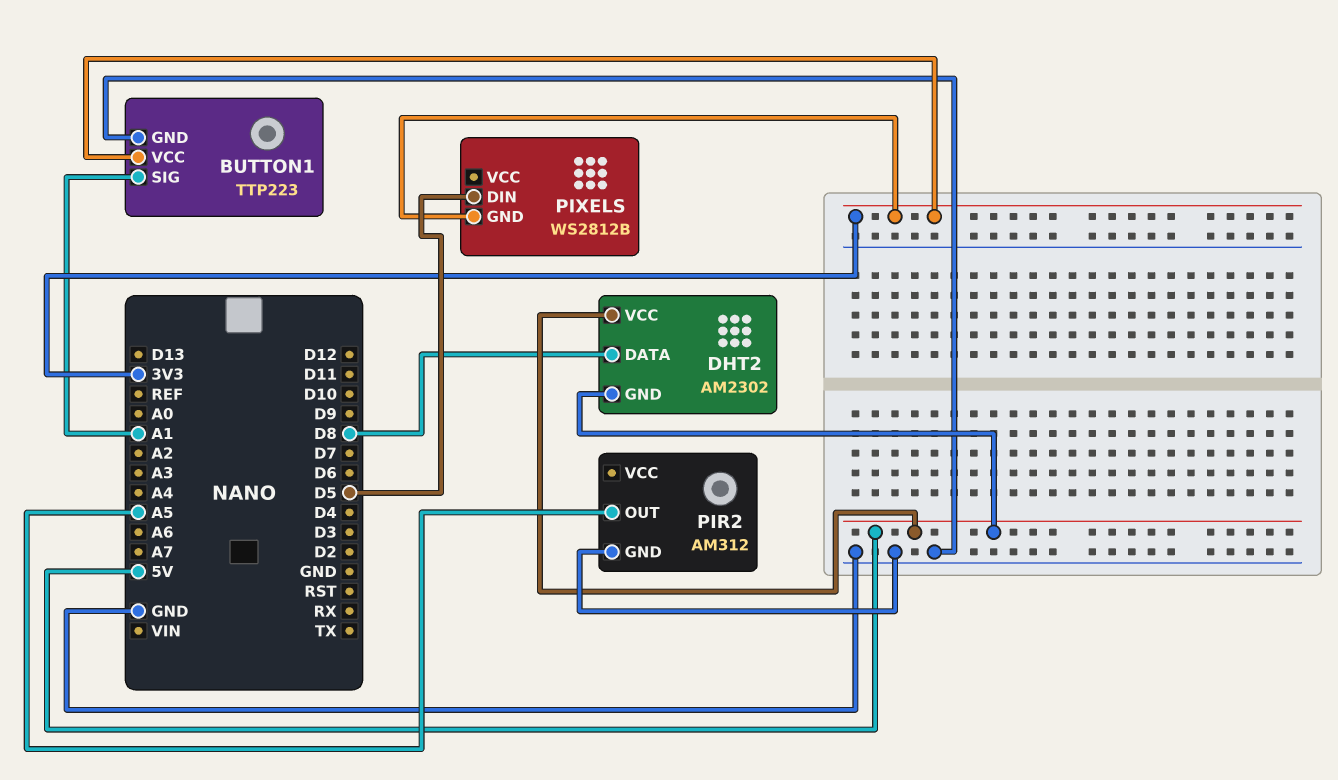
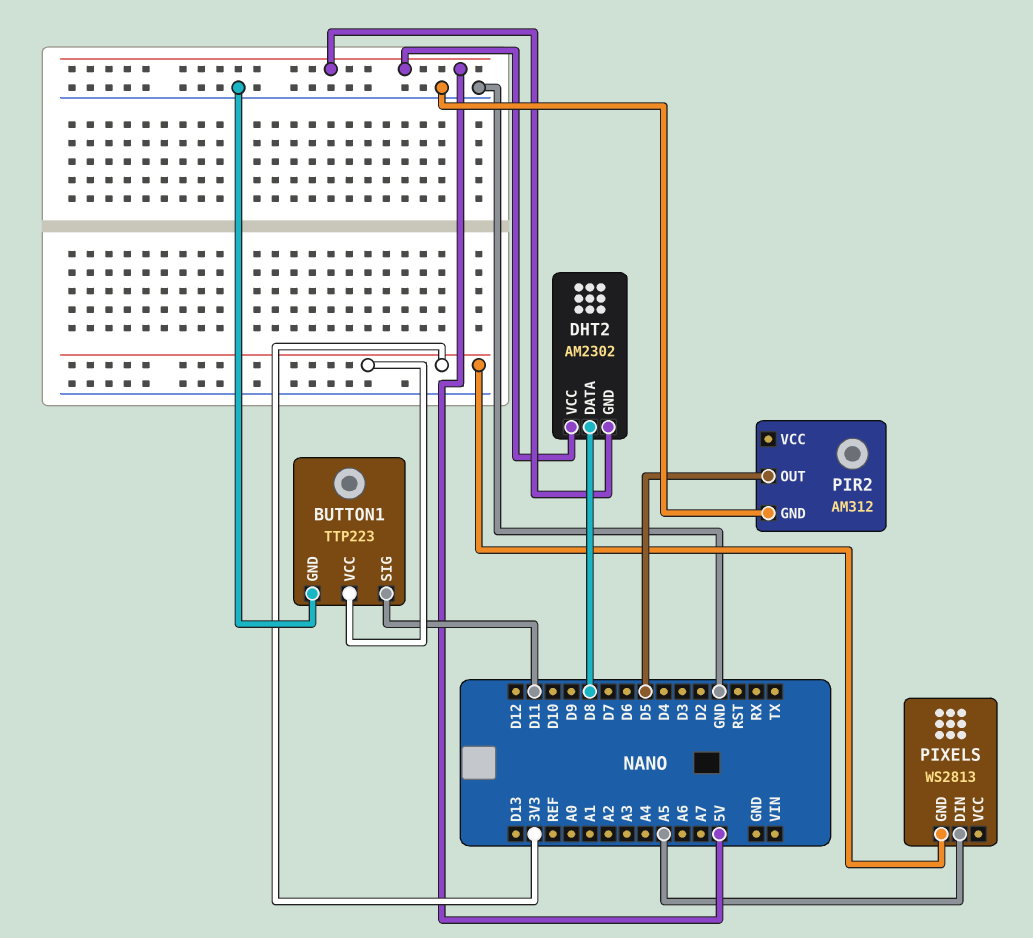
BUTTON1 pin SIG: A1 -> D11
PIR2 pin OUT: A5 -> D5
PIXELS: WS2812B -> WS2813
PIXELS pin DIN: D5 -> A5

